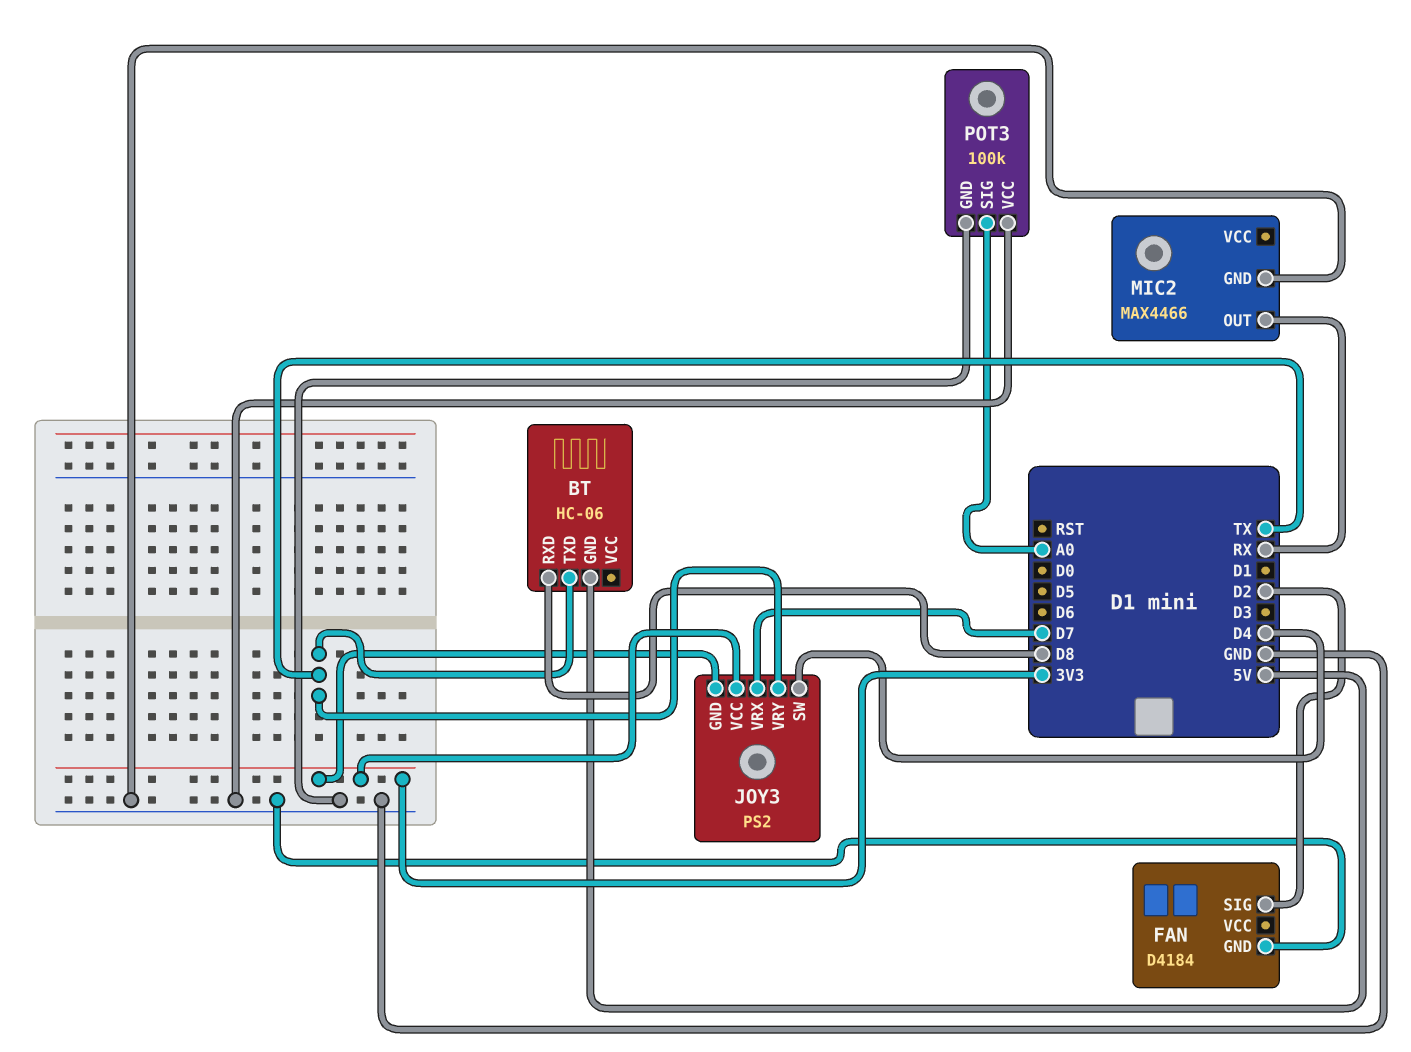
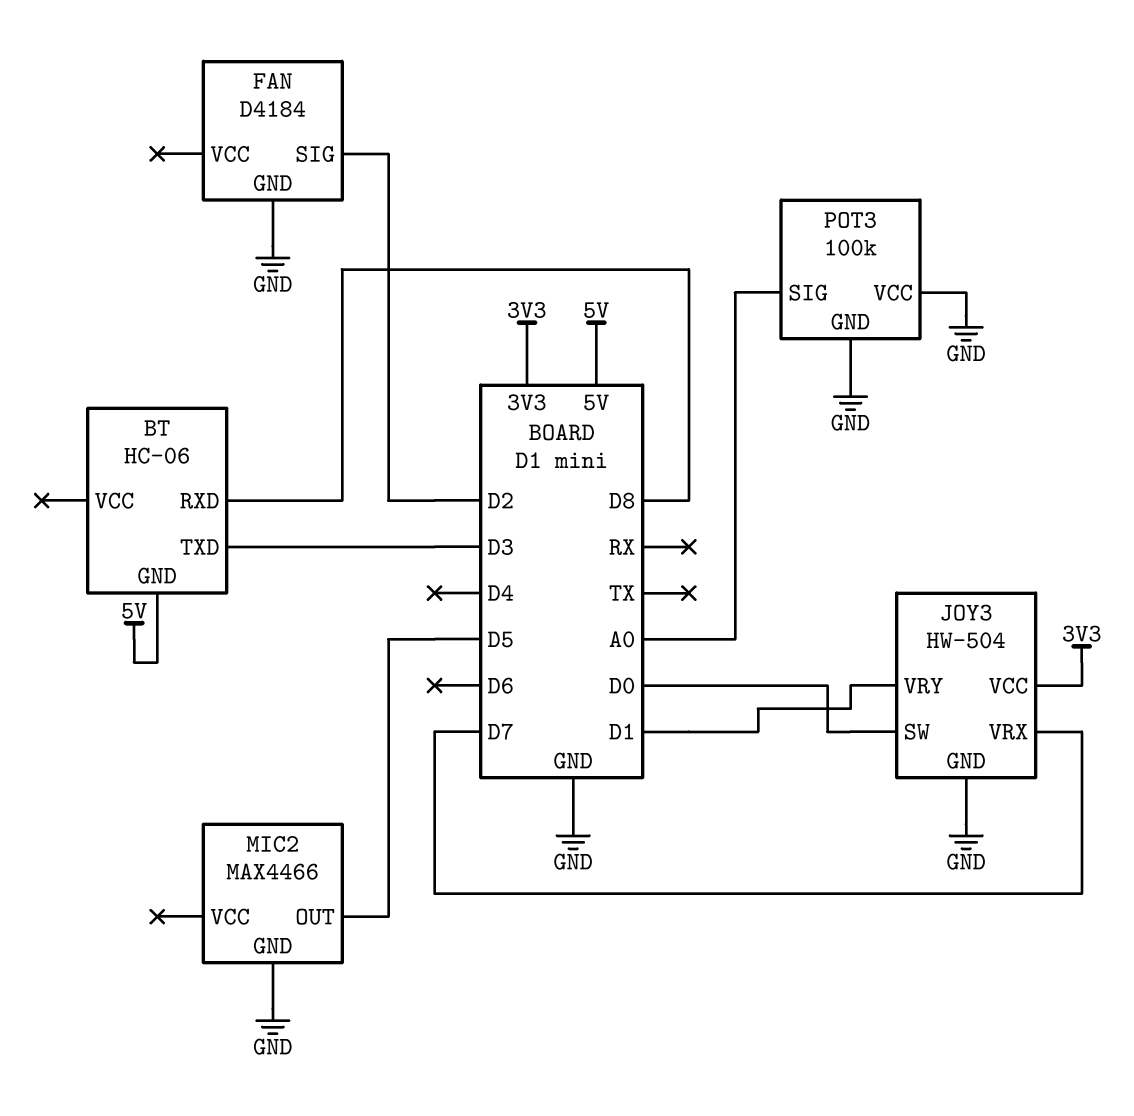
BT pin TXD: TX -> D3
JOY3: PS2 -> HW-504
JOY3 pin GND: 3V3 -> GND
JOY3 pin SW: D4 -> D0
JOY3 pin VRY: TX -> D1
MIC2 pin OUT: RX -> D5

